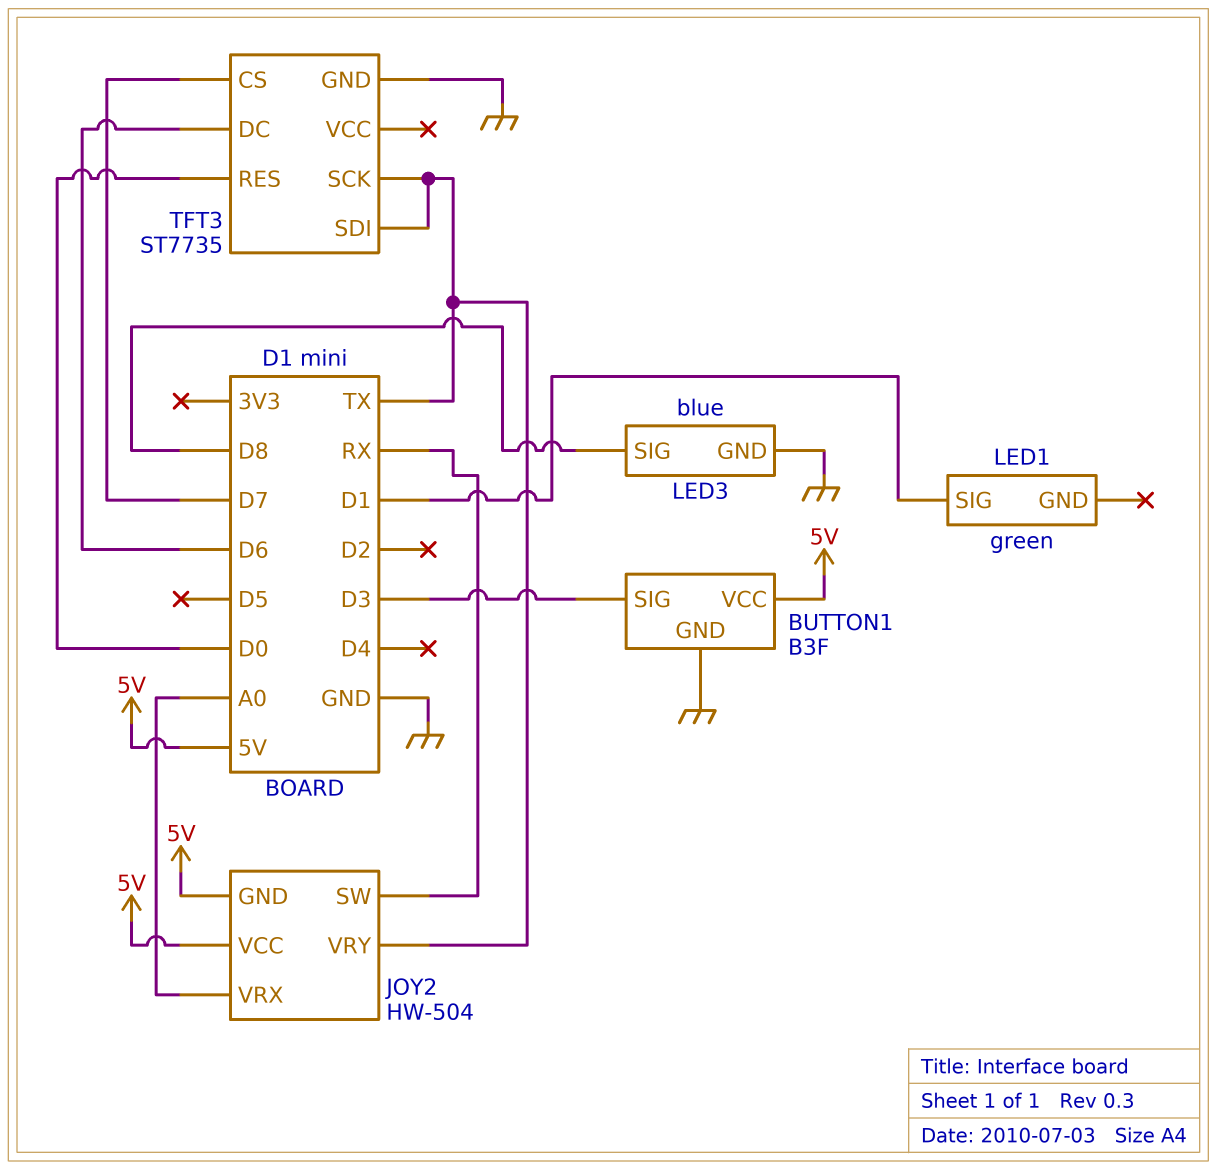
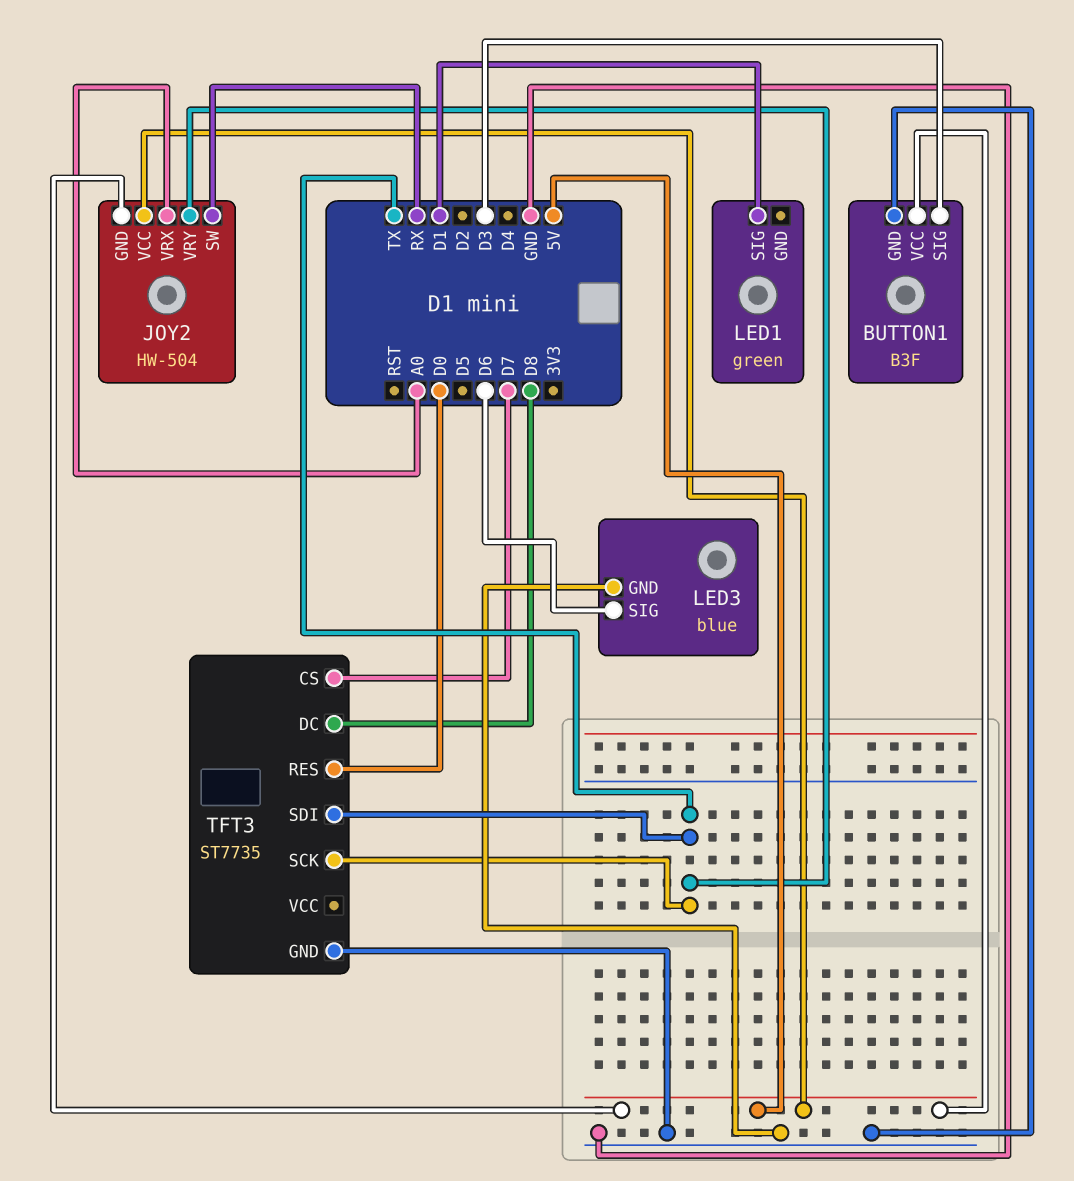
LED3 pin SIG: D8 -> D6
TFT3 pin DC: D6 -> D8

